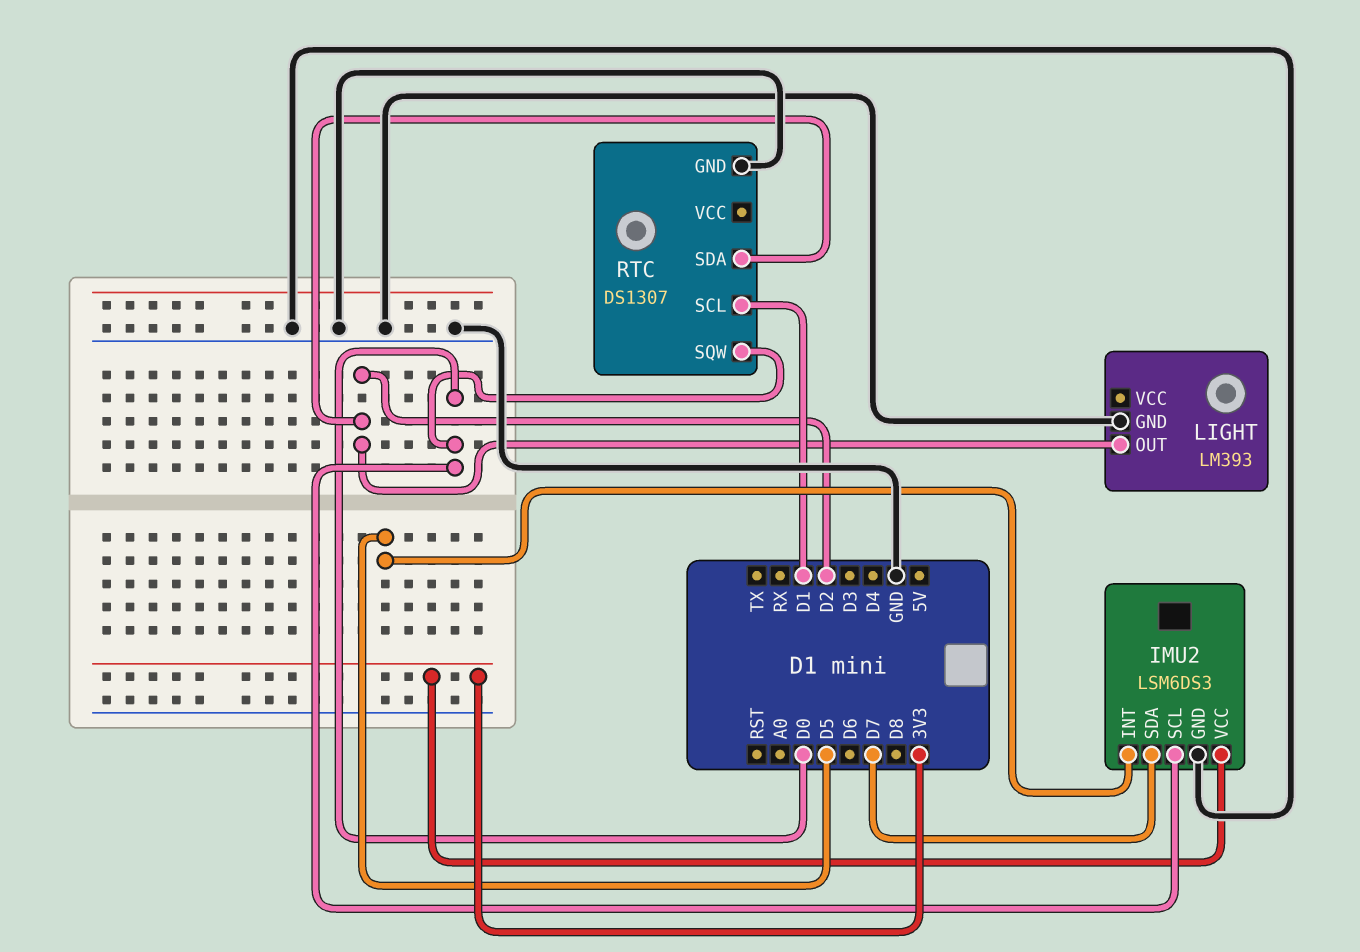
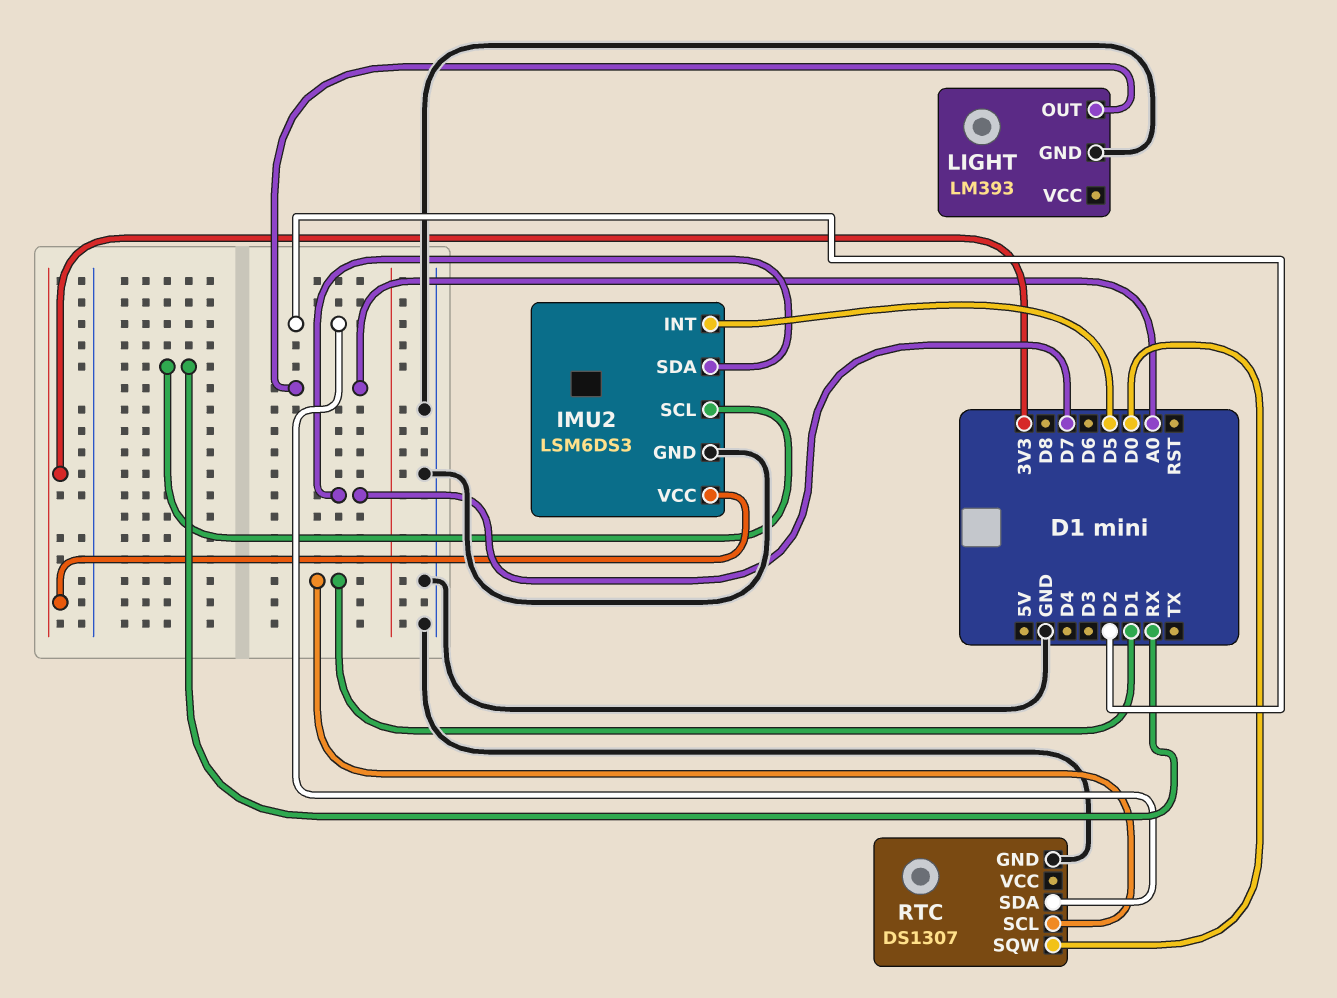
IMU2 pin SCL: D0 -> RX
LIGHT pin OUT: D2 -> A0

